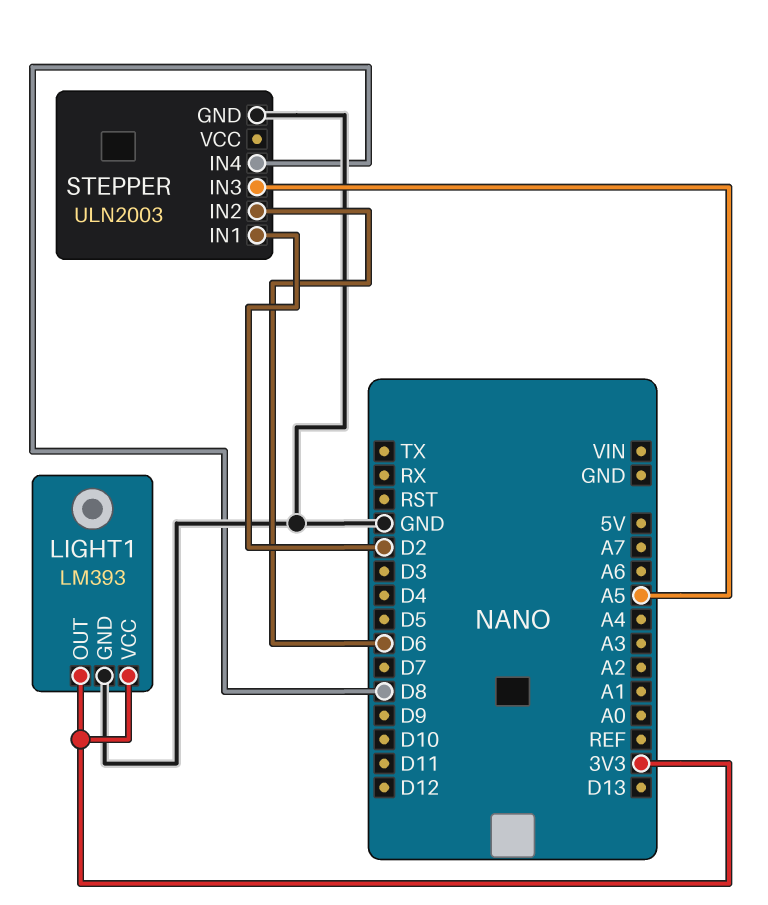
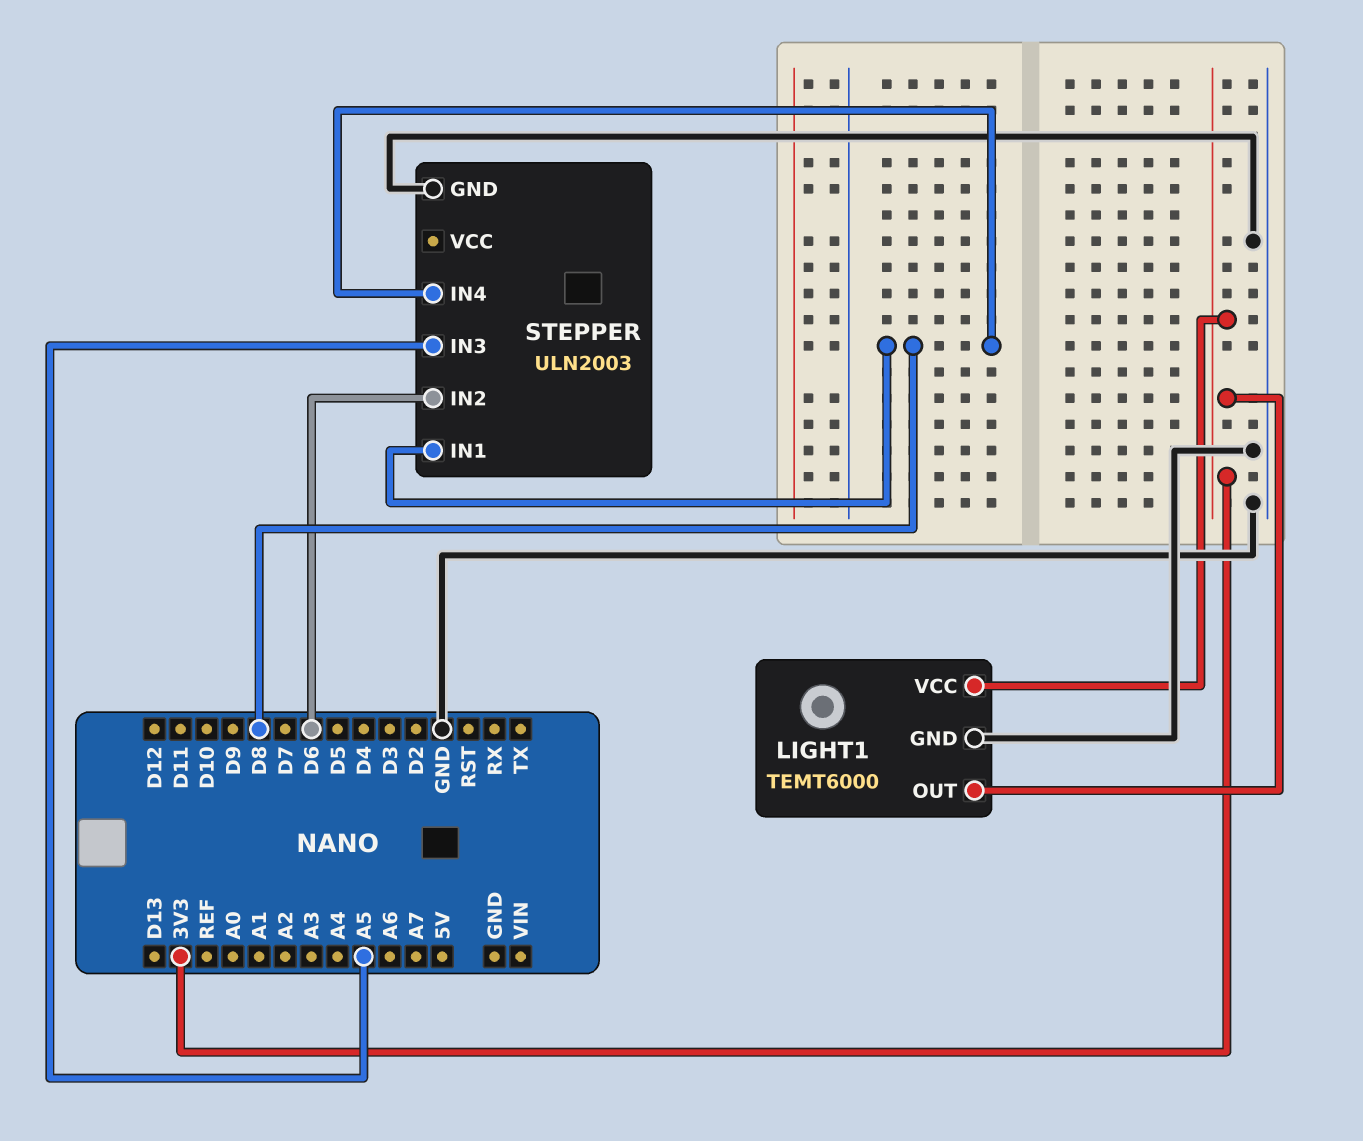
LIGHT1: LM393 -> TEMT6000
STEPPER pin IN1: D2 -> D8

